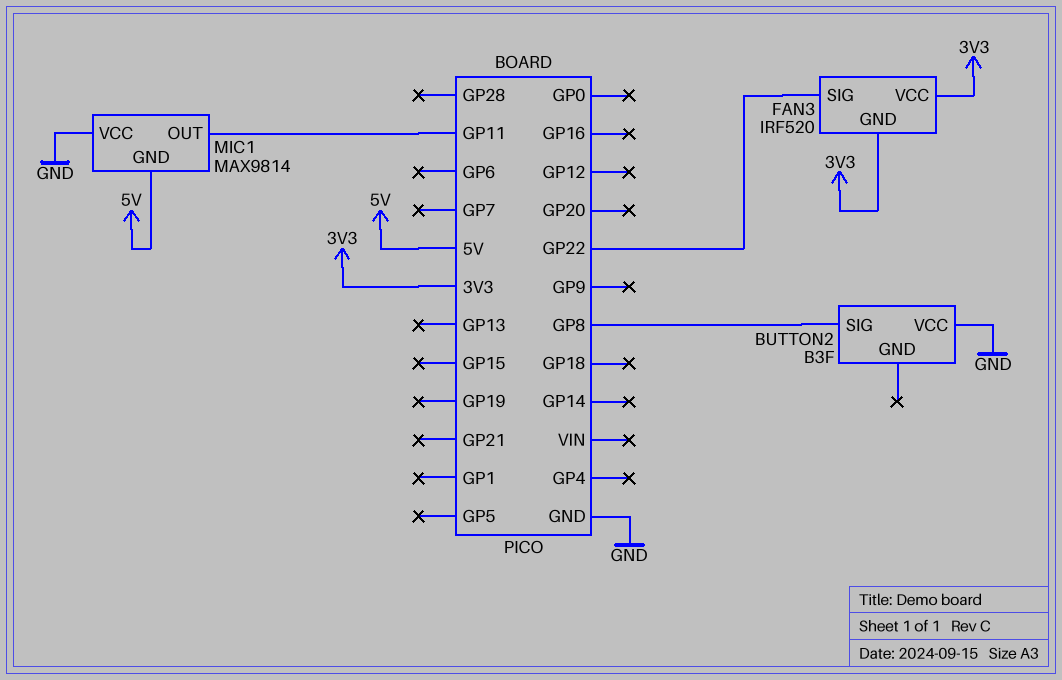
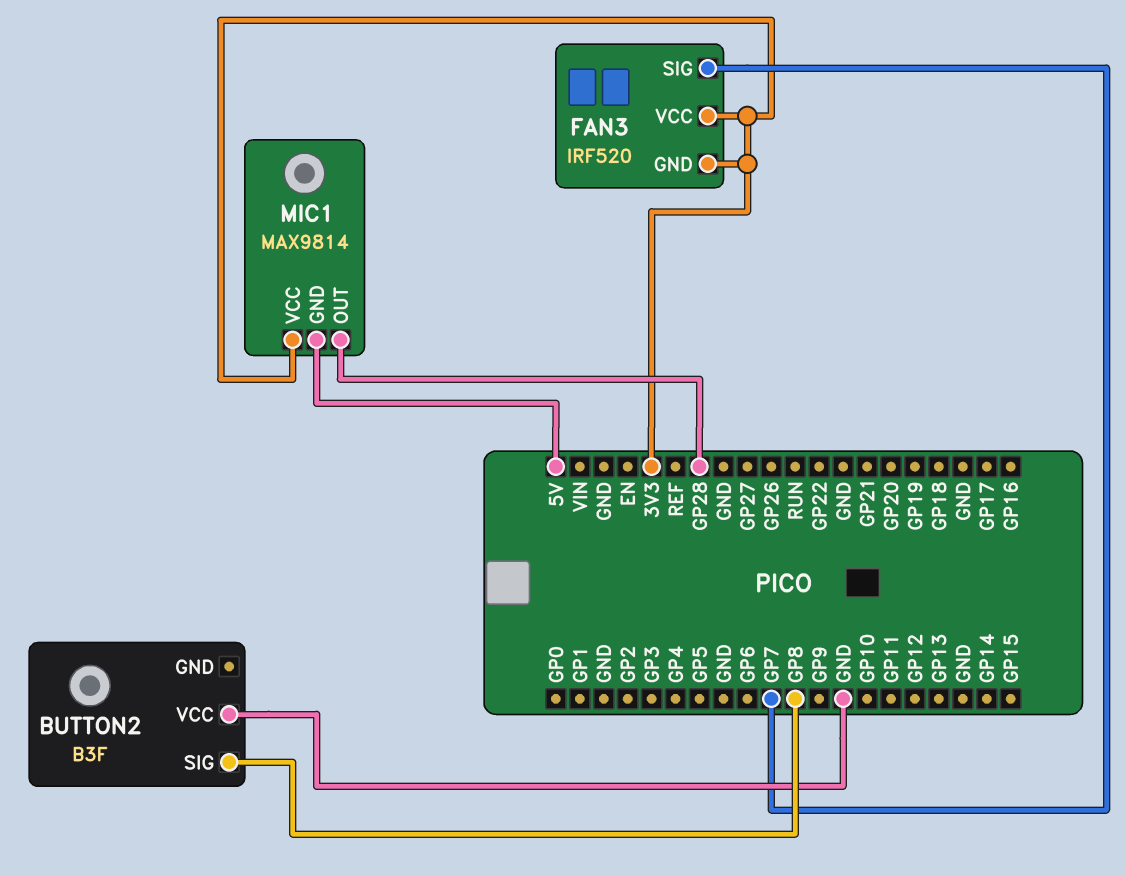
FAN3 pin SIG: GP22 -> GP7
MIC1 pin OUT: GP11 -> GP28
MIC1 pin VCC: GND -> 3V3

